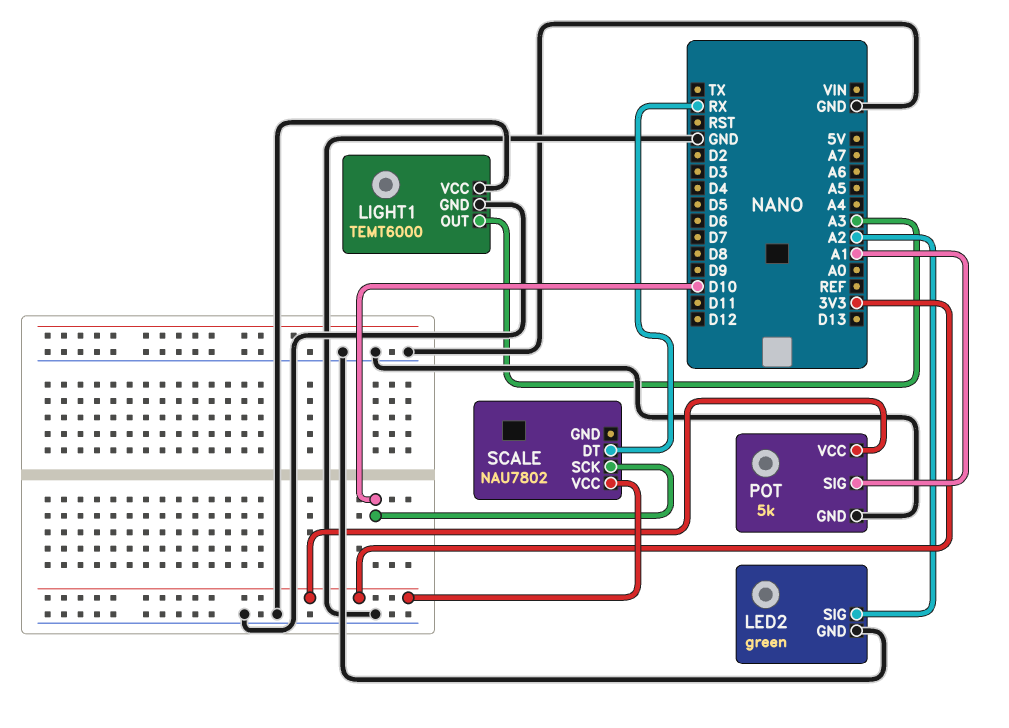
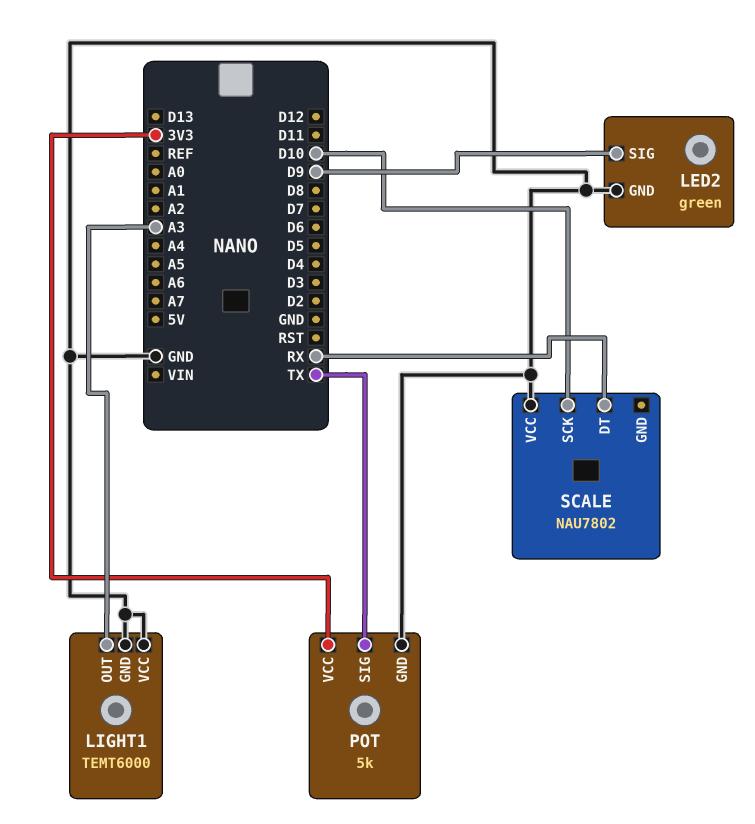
LED2 pin SIG: A2 -> D9
POT pin SIG: A1 -> TX
SCALE pin VCC: 3V3 -> GND

